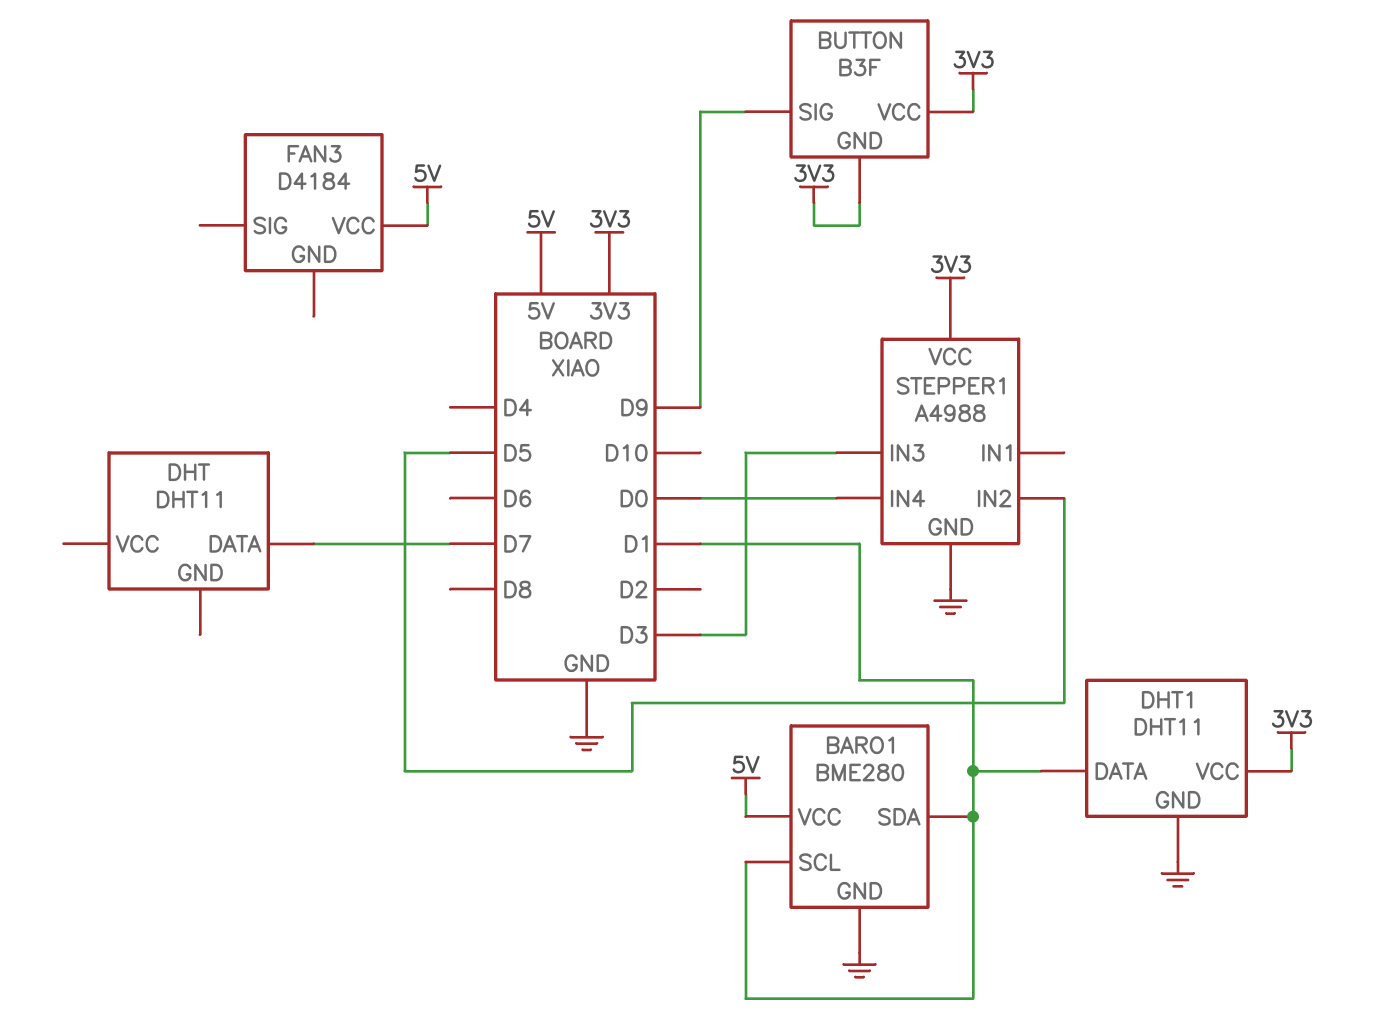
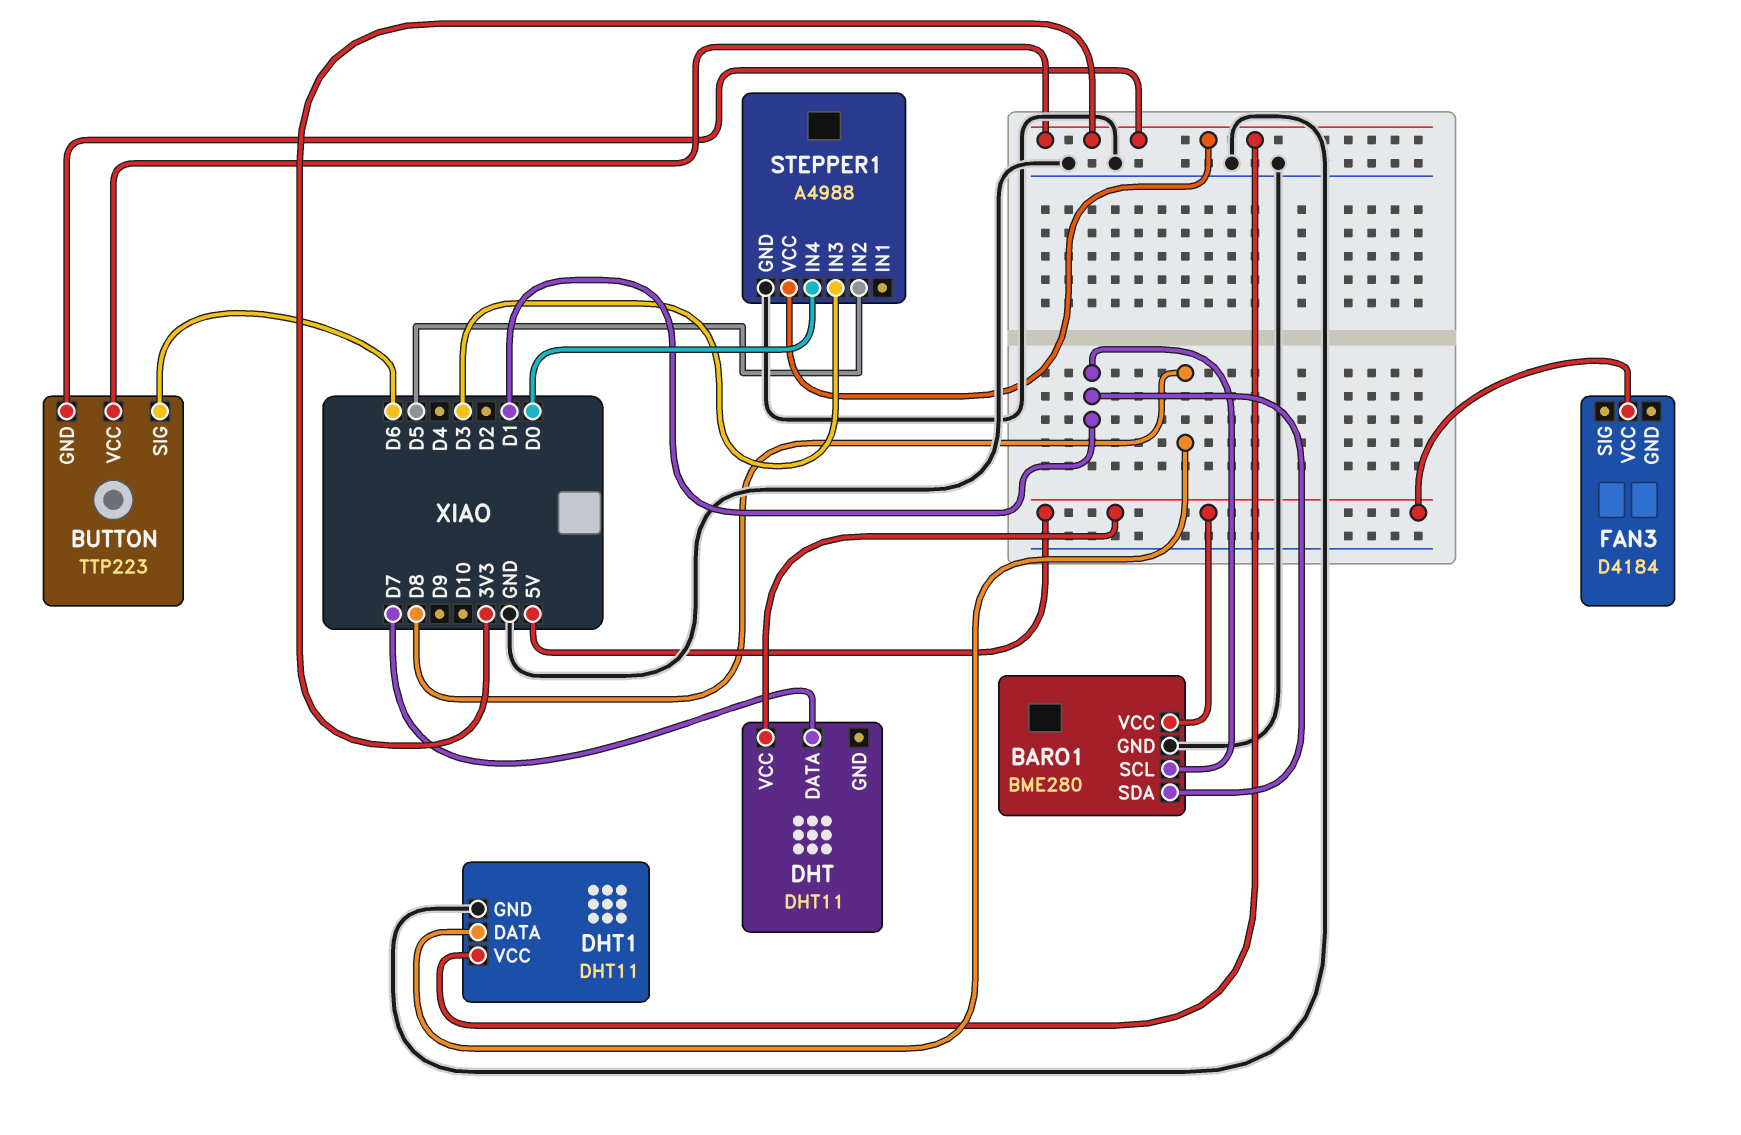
BUTTON: B3F -> TTP223
BUTTON pin SIG: D9 -> D6
DHT pin VCC: none -> 5V
DHT1 pin DATA: D1 -> D8

